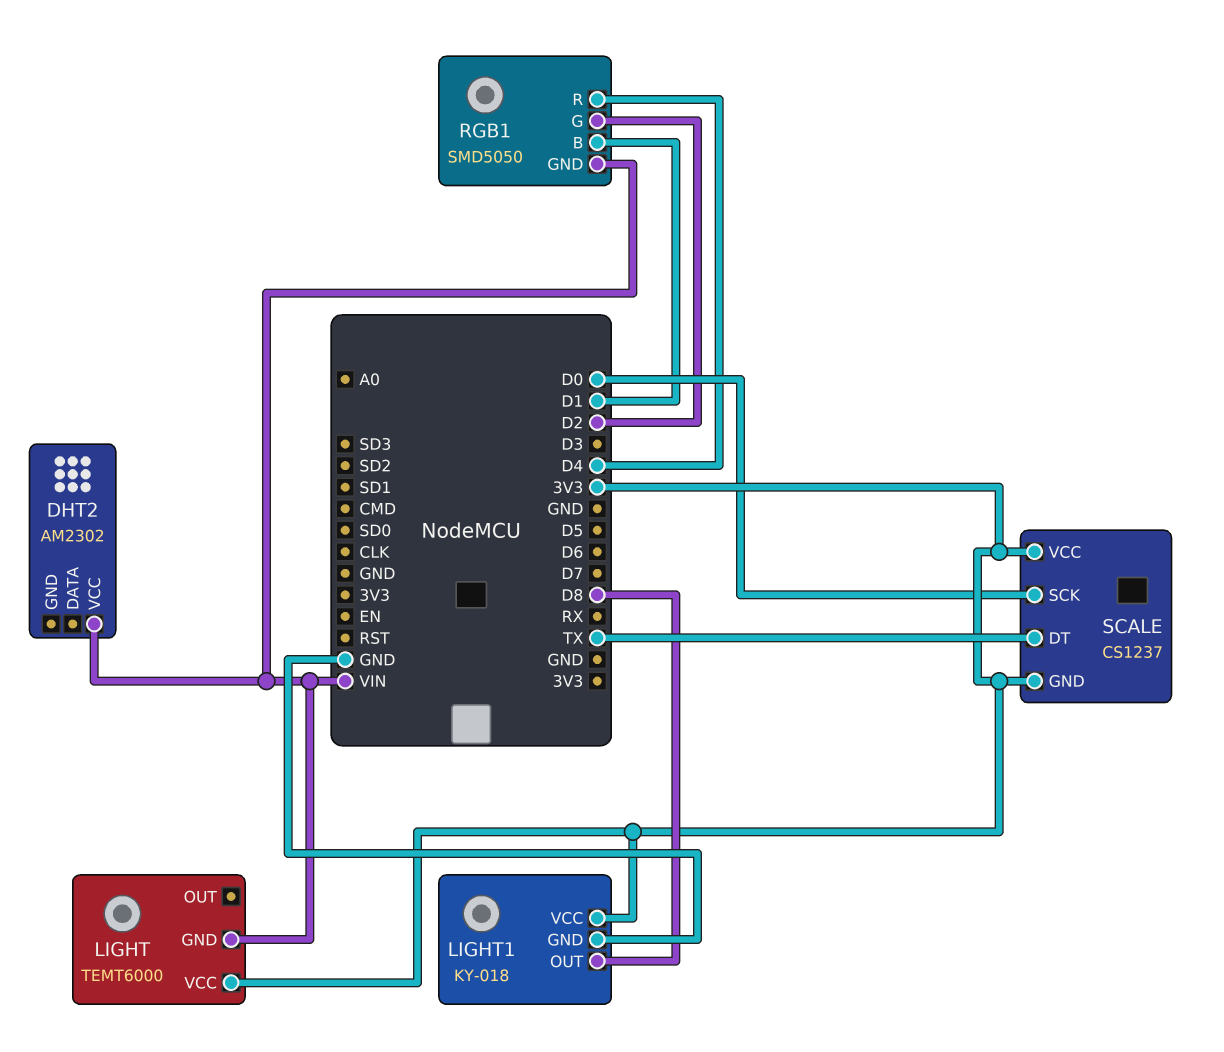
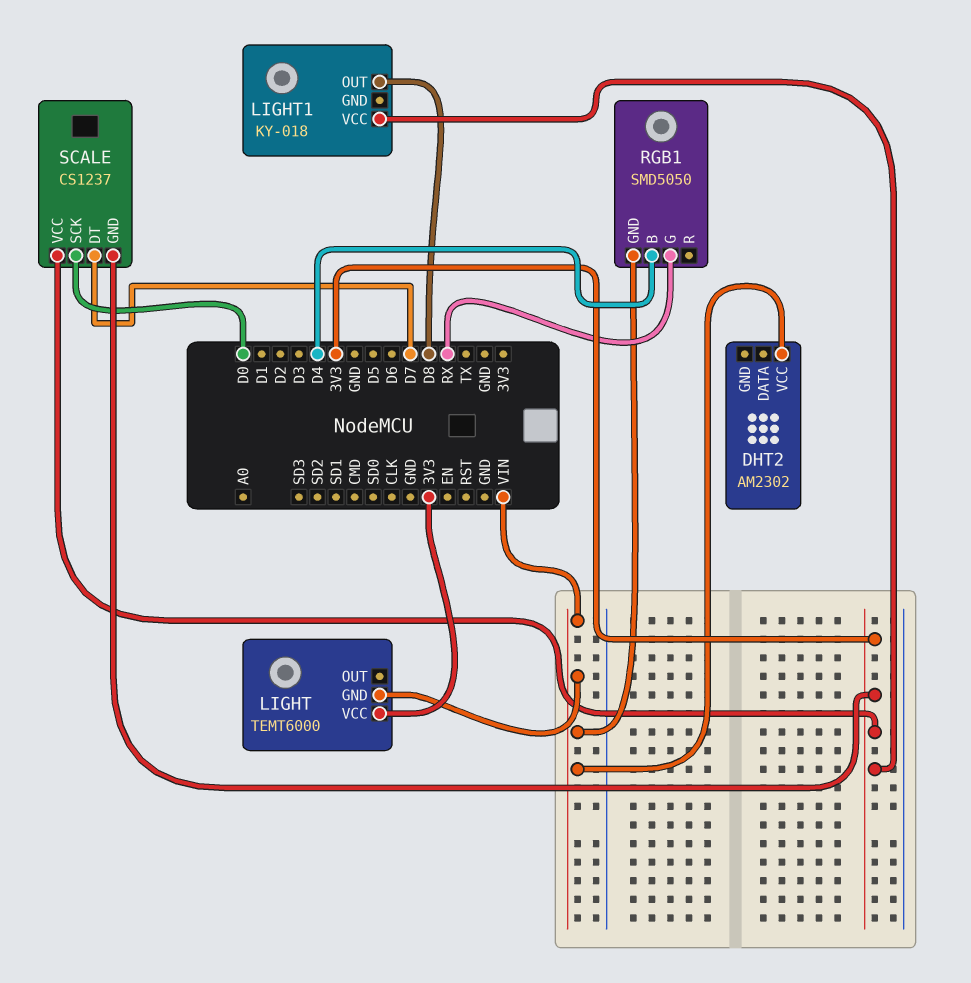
LIGHT1 pin GND: GND -> none
RGB1 pin B: D1 -> D4
RGB1 pin G: D2 -> RX
RGB1 pin R: D4 -> none
SCALE pin DT: TX -> D7

